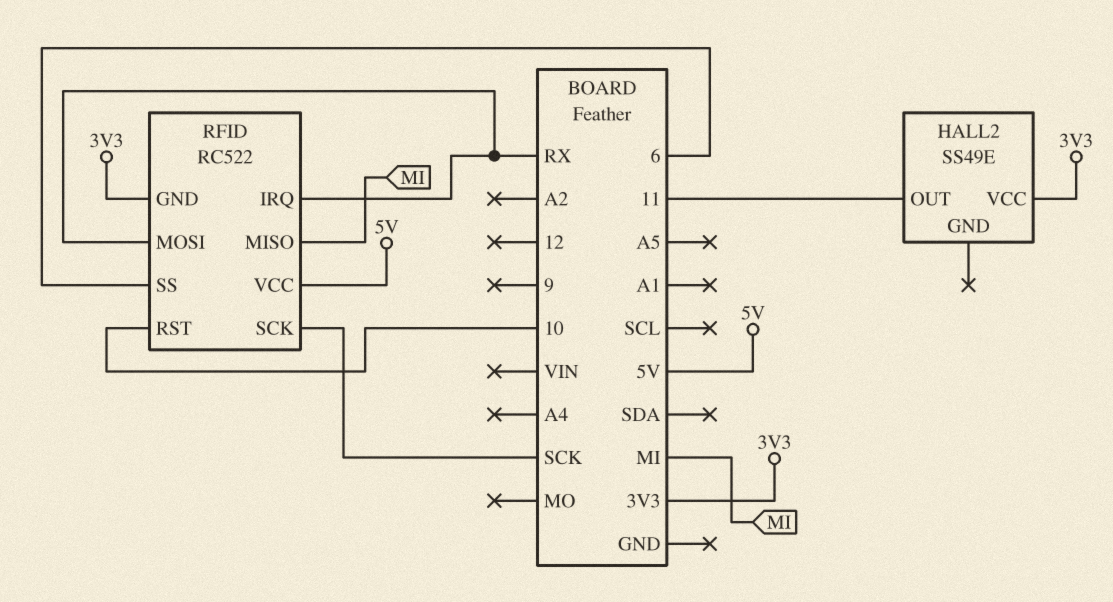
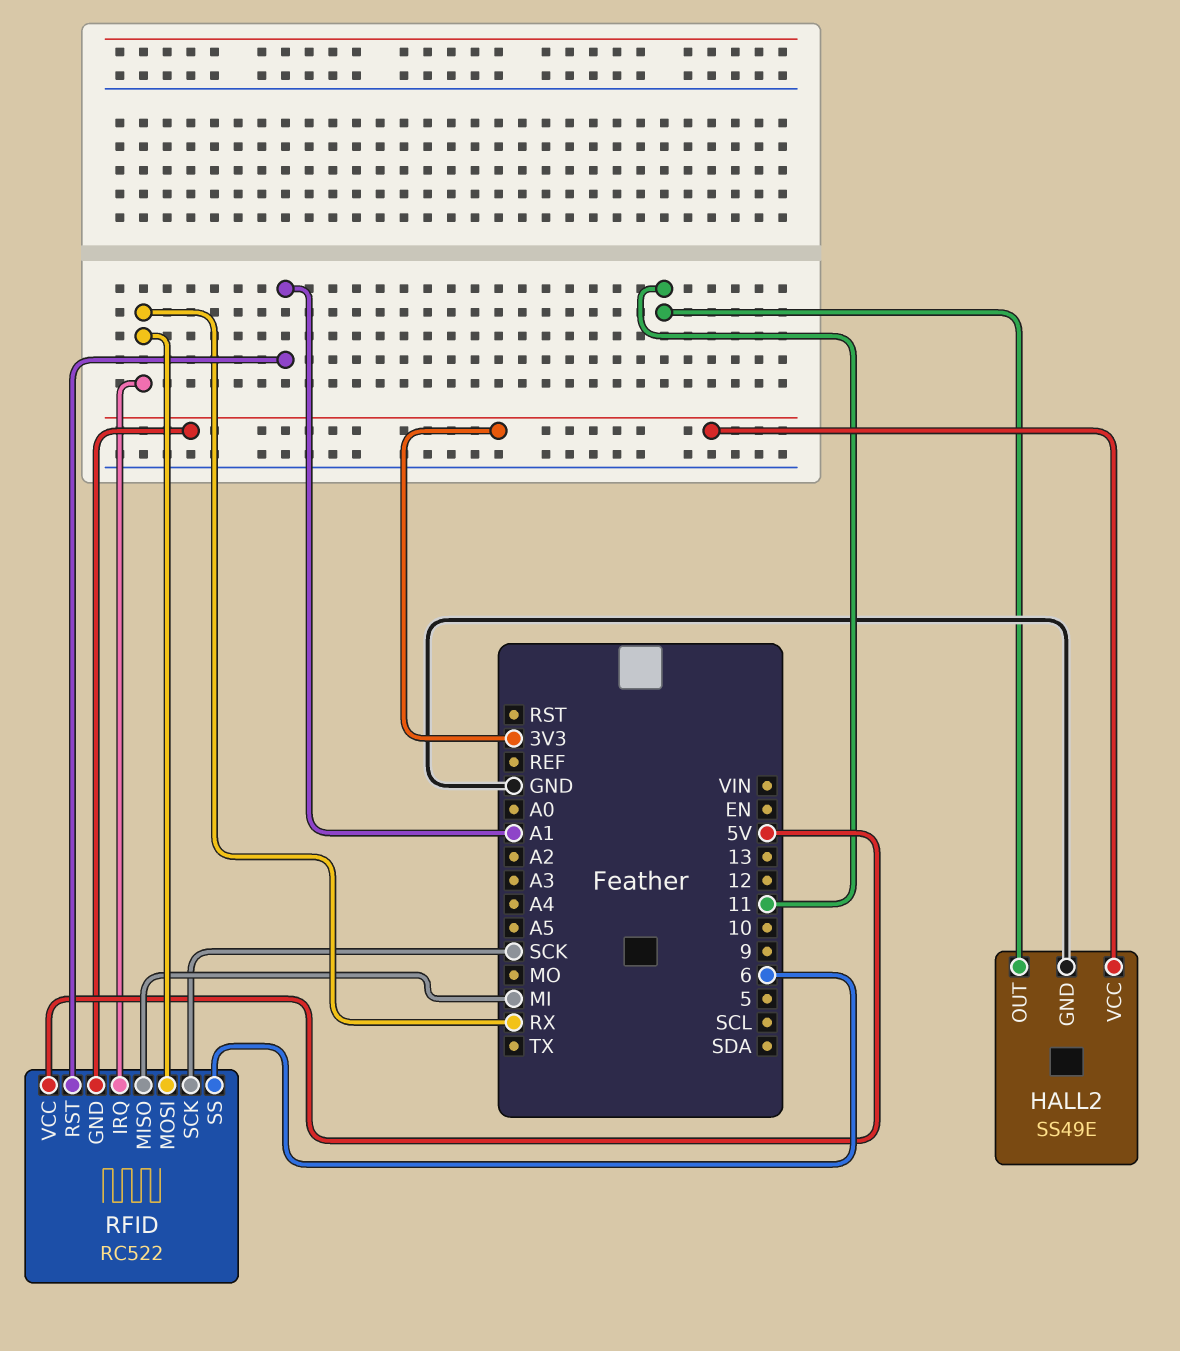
HALL2 pin GND: none -> GND
RFID pin RST: 10 -> A1

